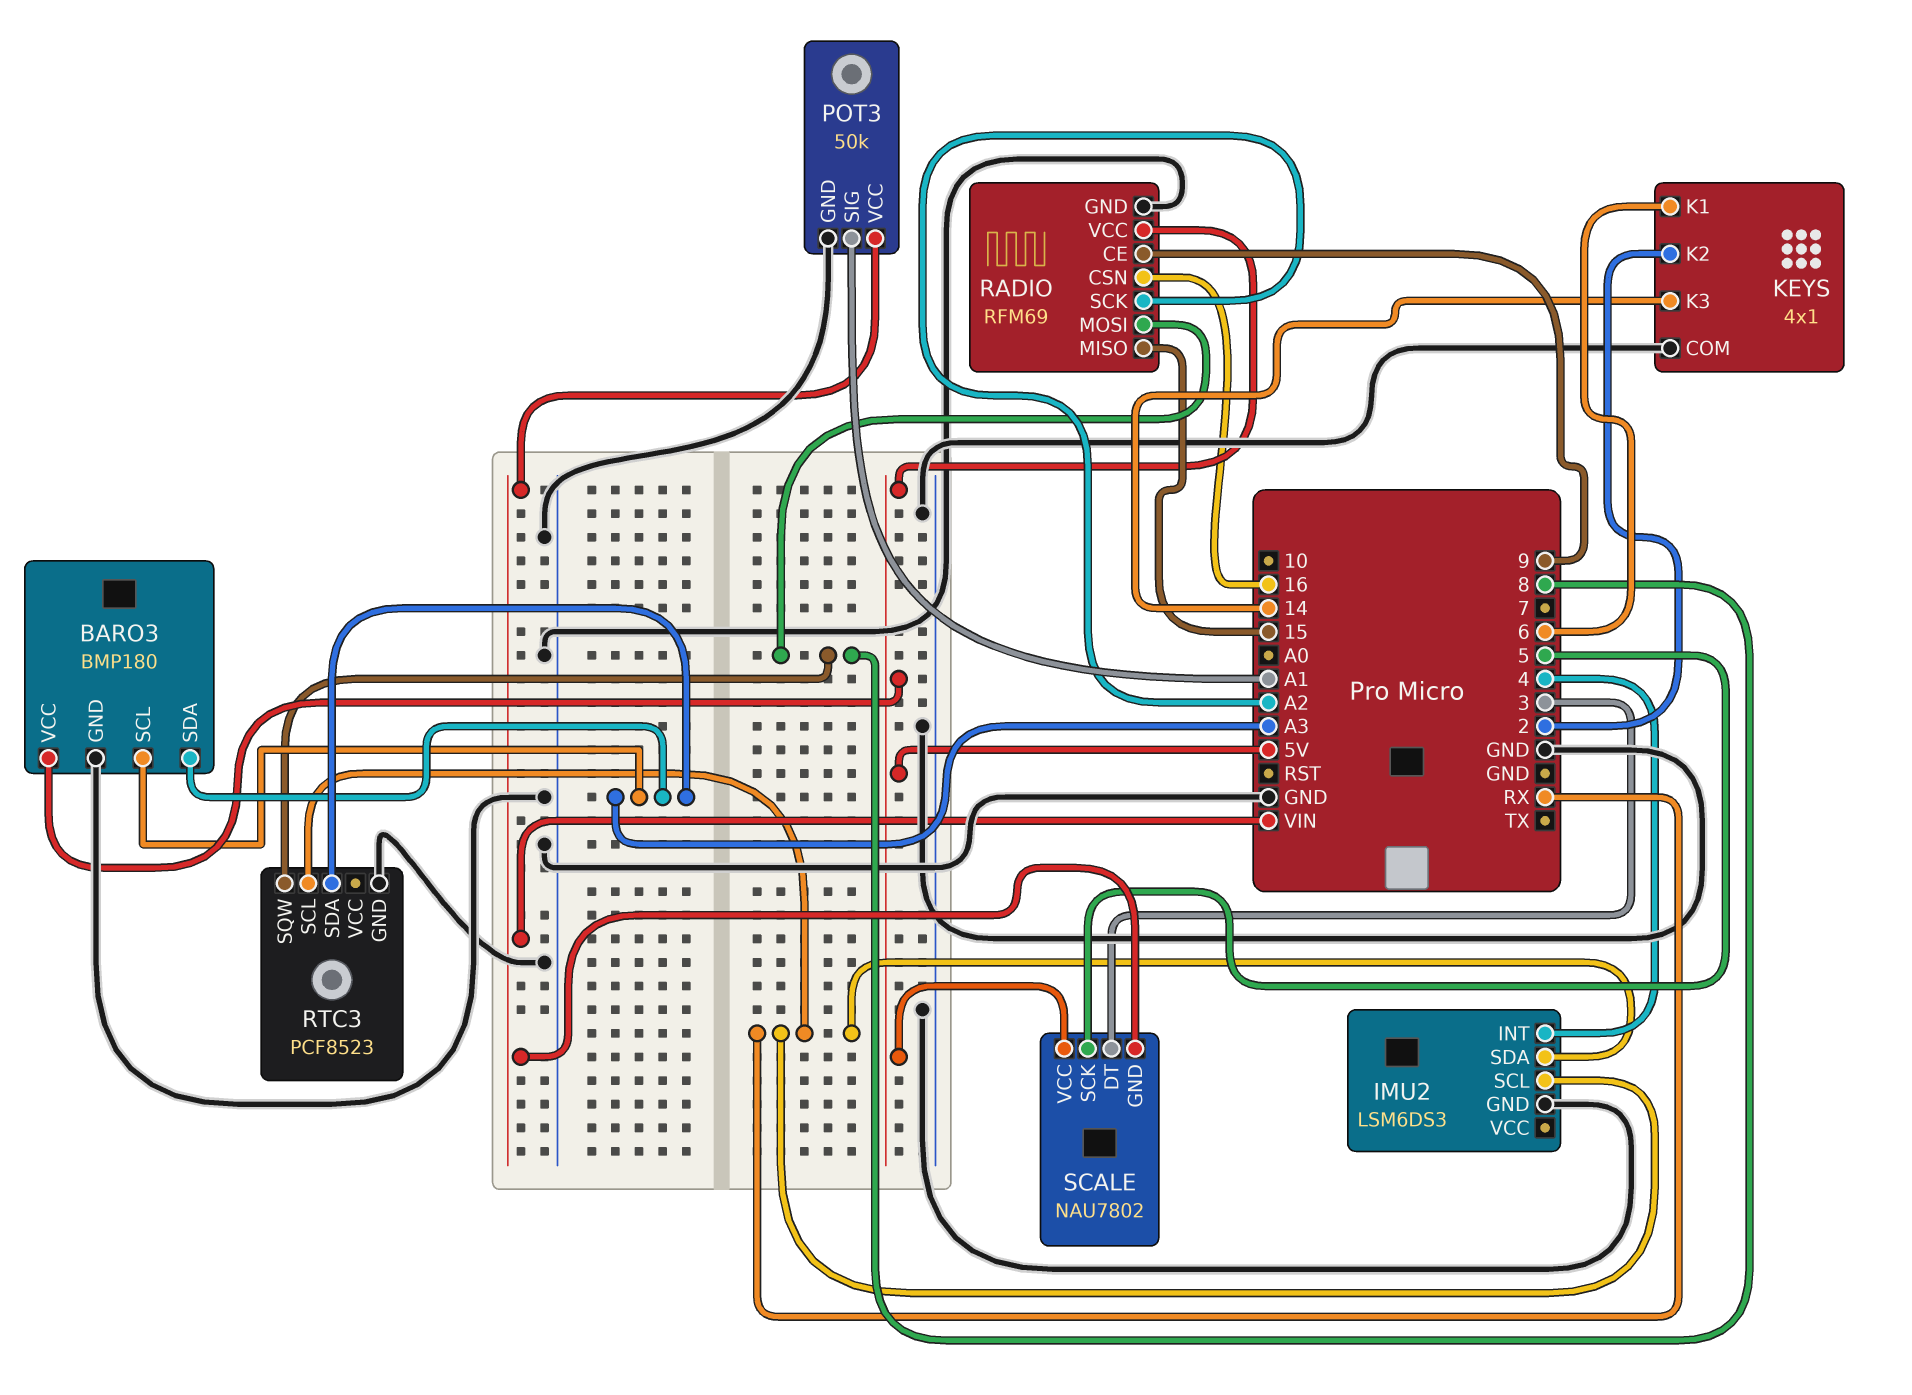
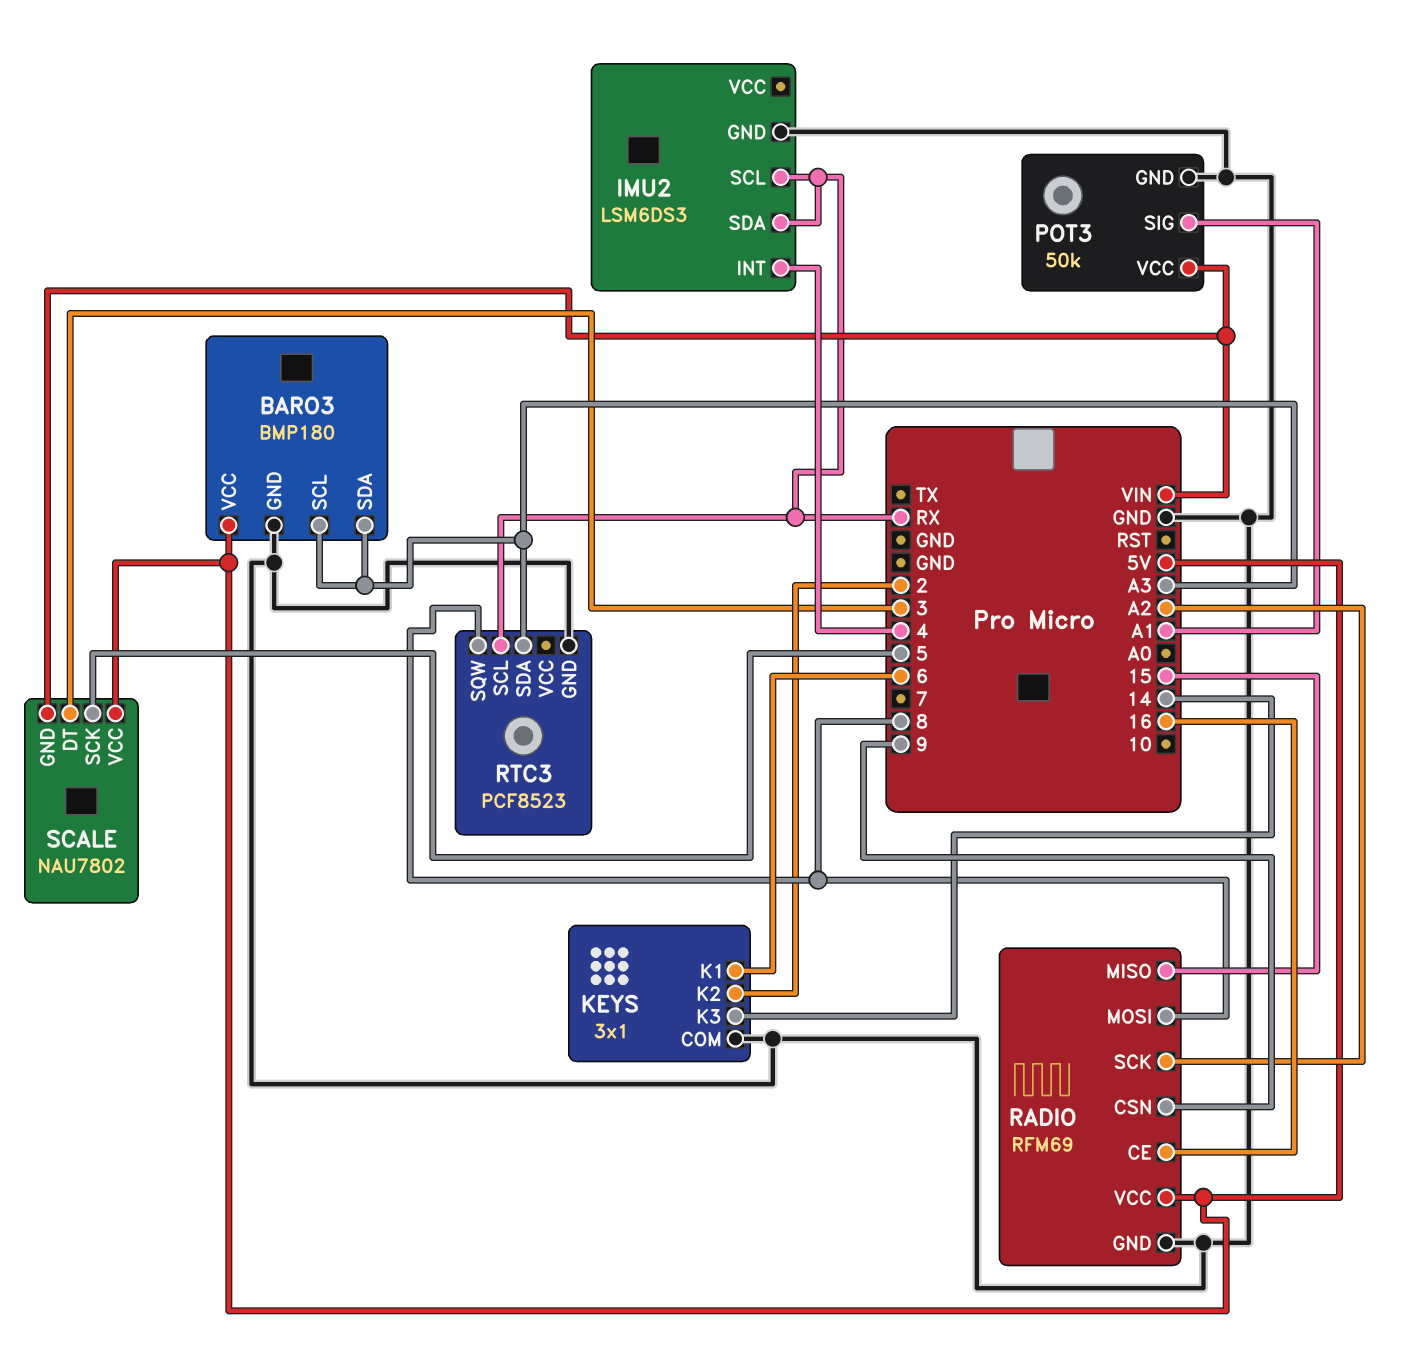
KEYS: 4x1 -> 3x1
RADIO pin CE: 9 -> 16
RADIO pin CSN: 16 -> 9

